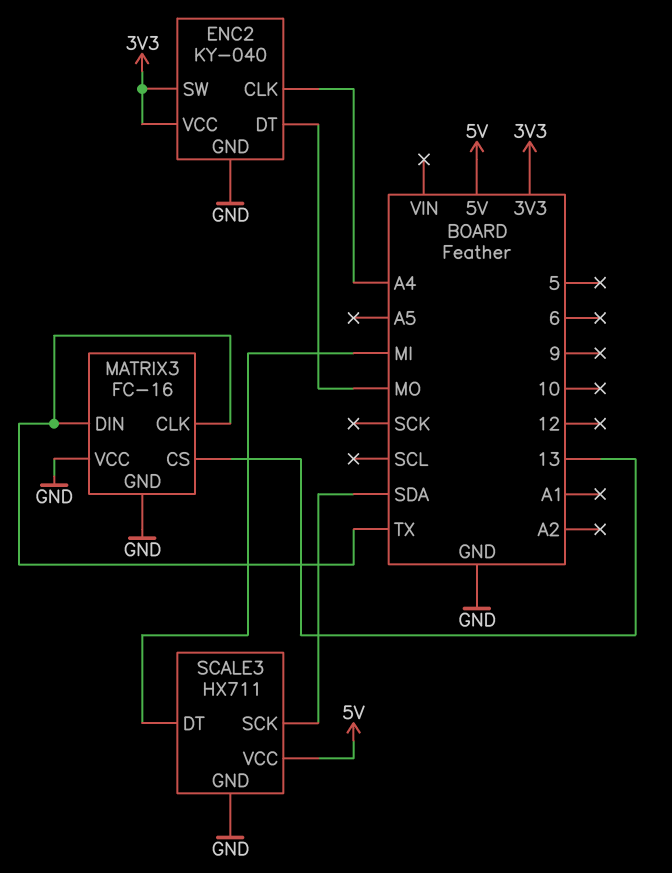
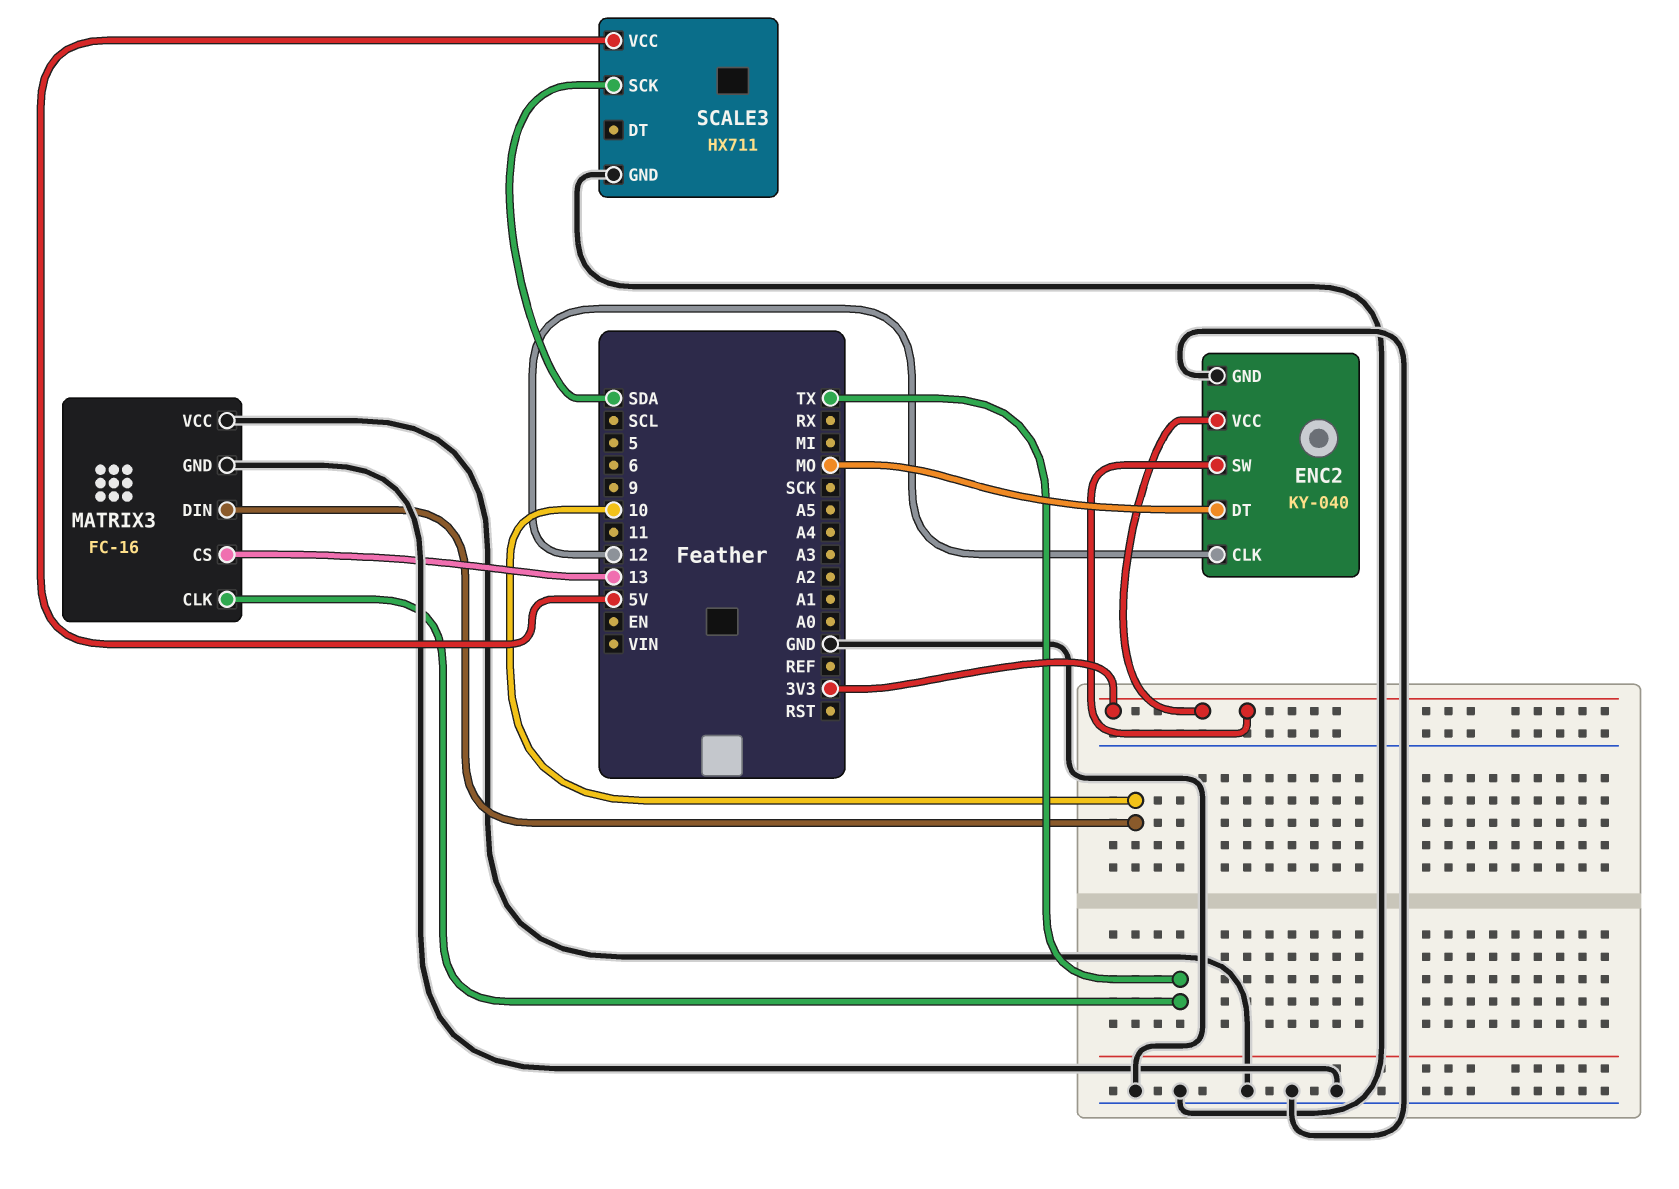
ENC2 pin CLK: A4 -> 12
MATRIX3 pin DIN: TX -> 10
SCALE3 pin DT: MI -> none

